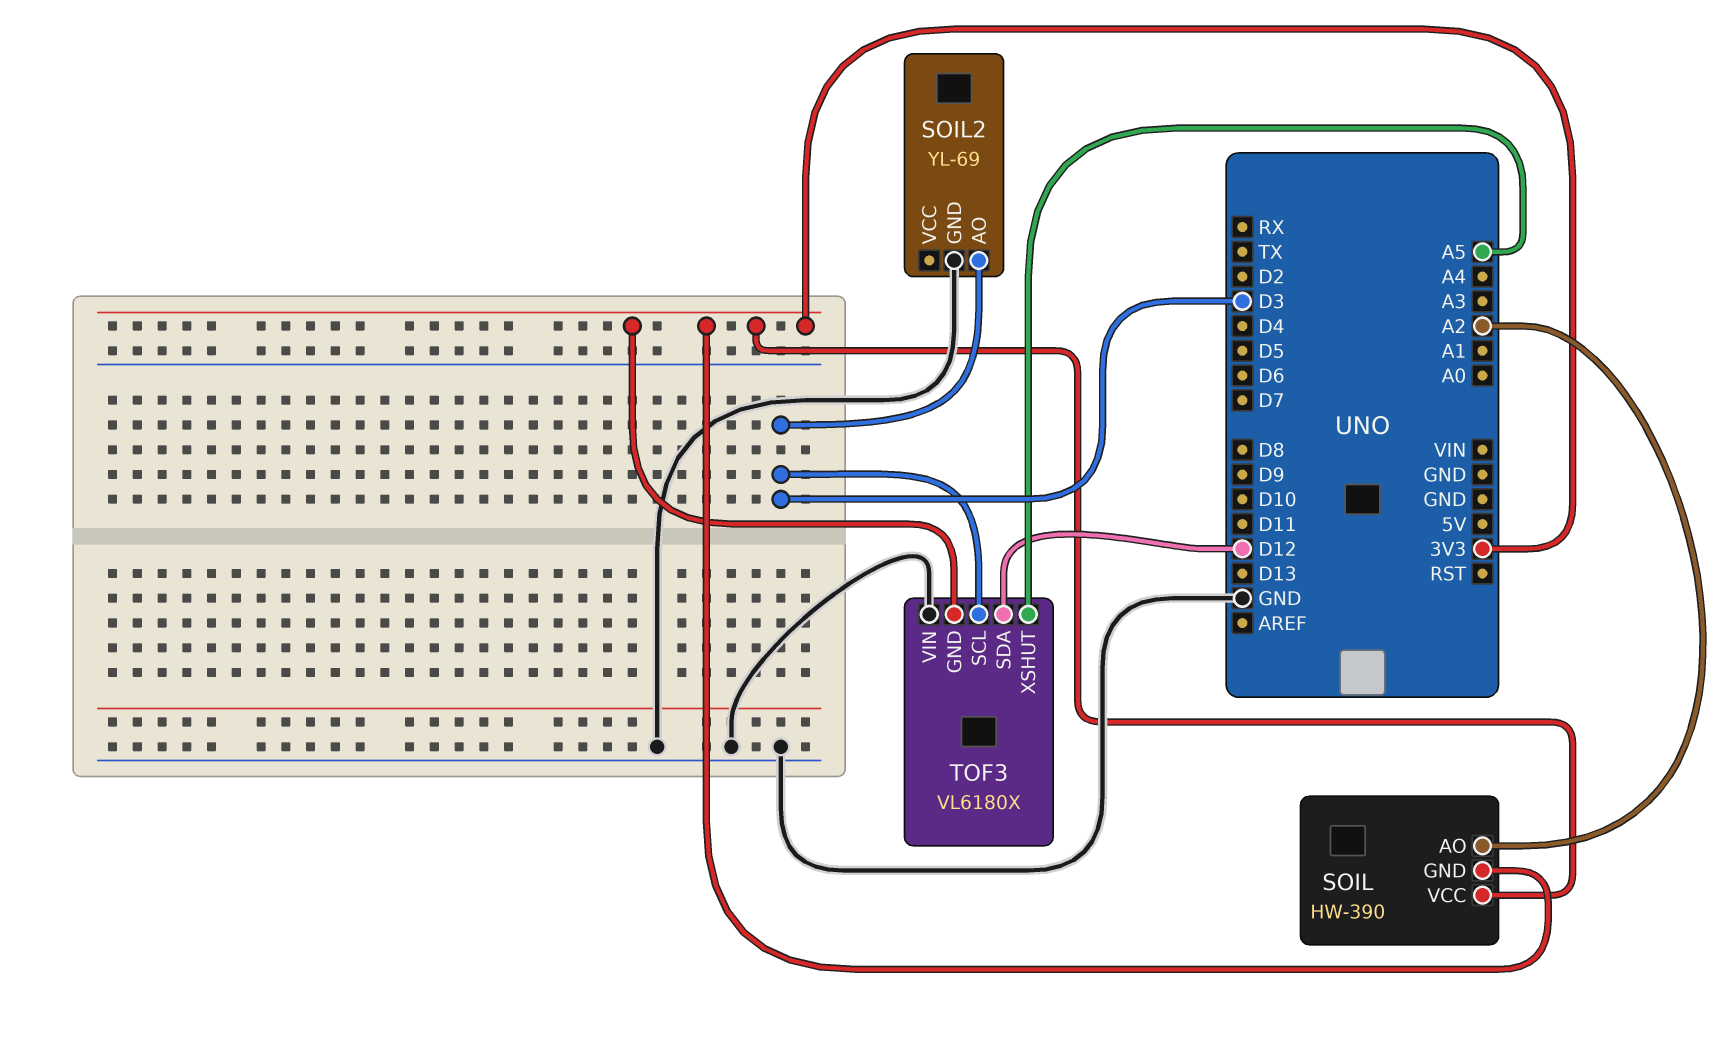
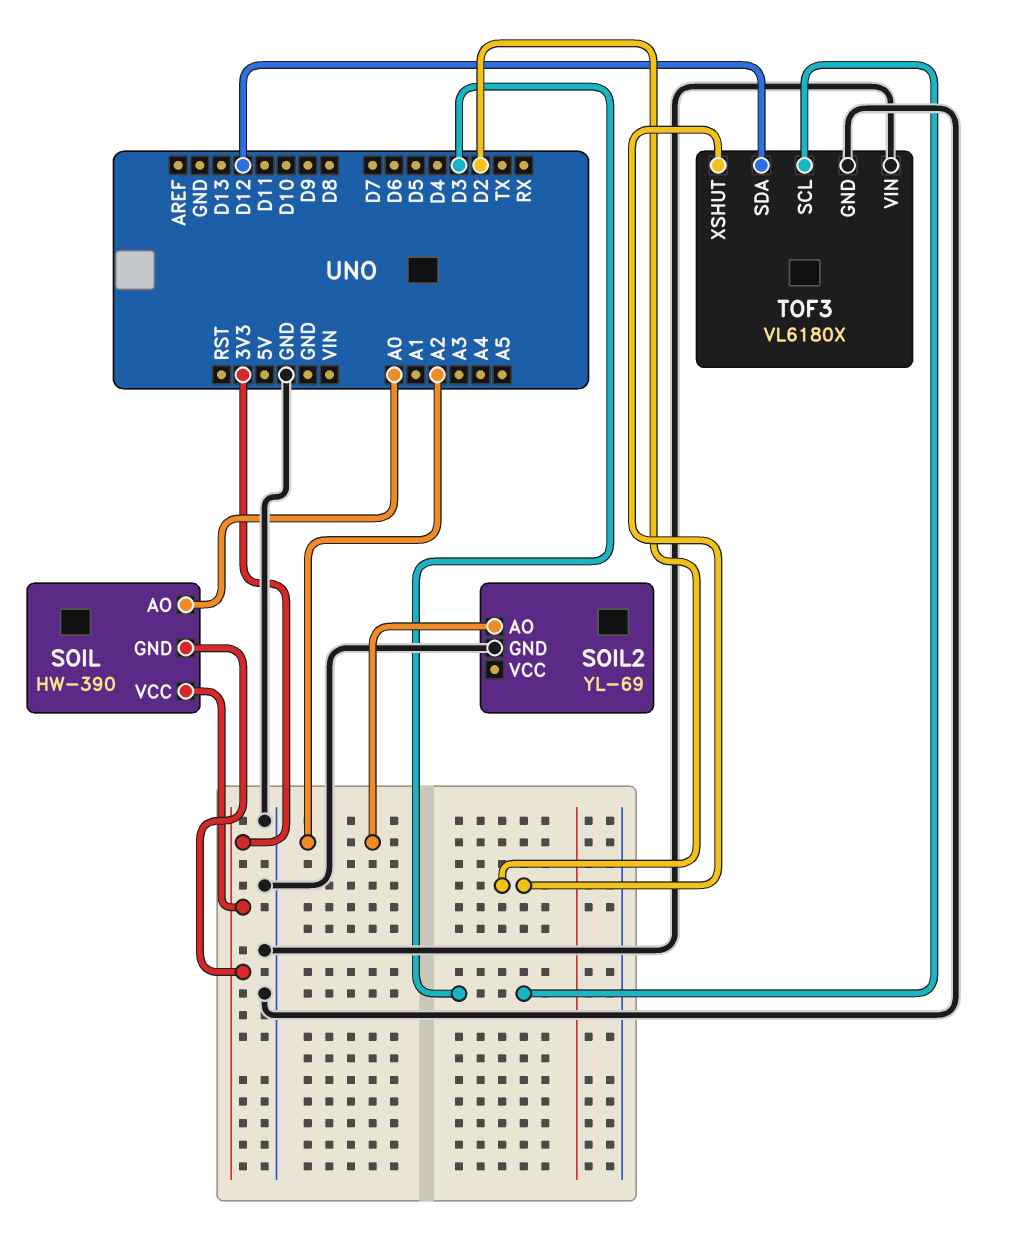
SOIL pin AO: A2 -> A0
SOIL2 pin AO: D3 -> A2
TOF3 pin GND: 3V3 -> GND
TOF3 pin XSHUT: A5 -> D2

